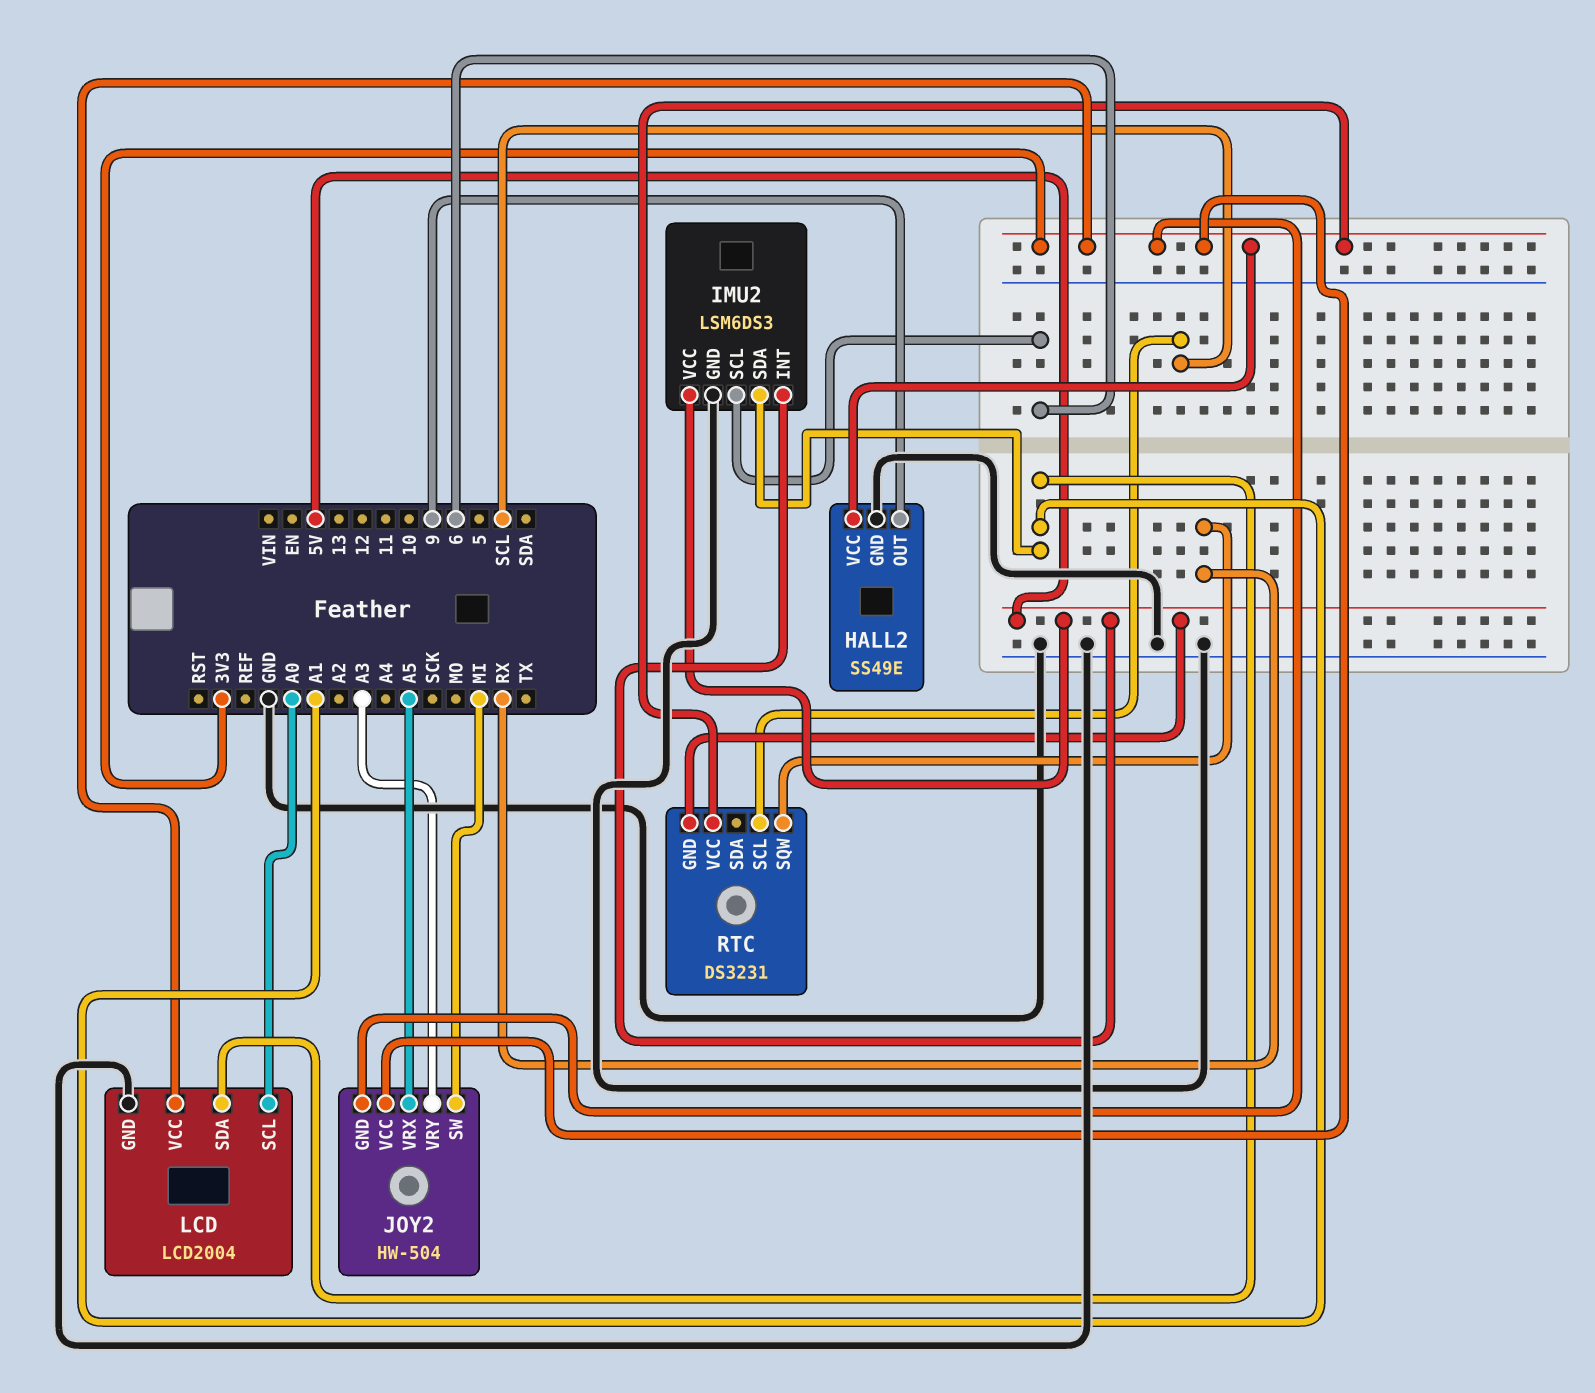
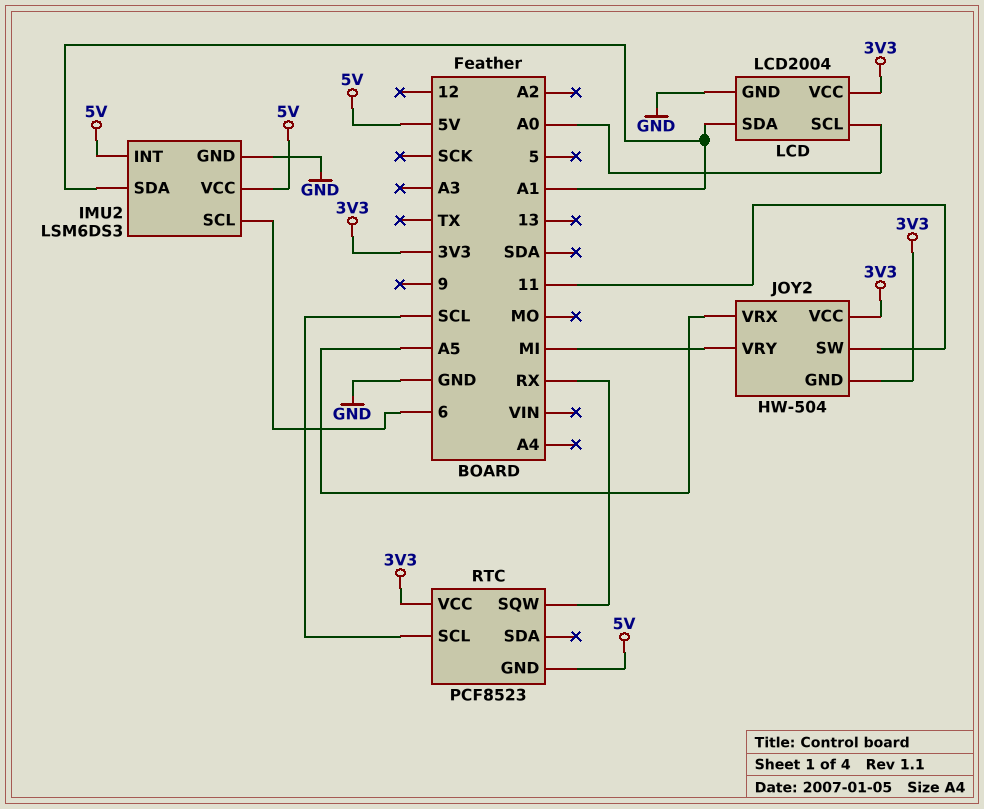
HALL2: SS49E -> none
HALL2 pin GND: GND -> none
HALL2 pin OUT: 9 -> none
HALL2 pin VCC: 3V3 -> none
JOY2 pin SW: MI -> 11
JOY2 pin VRY: A3 -> MI
RTC: DS3231 -> PCF8523

